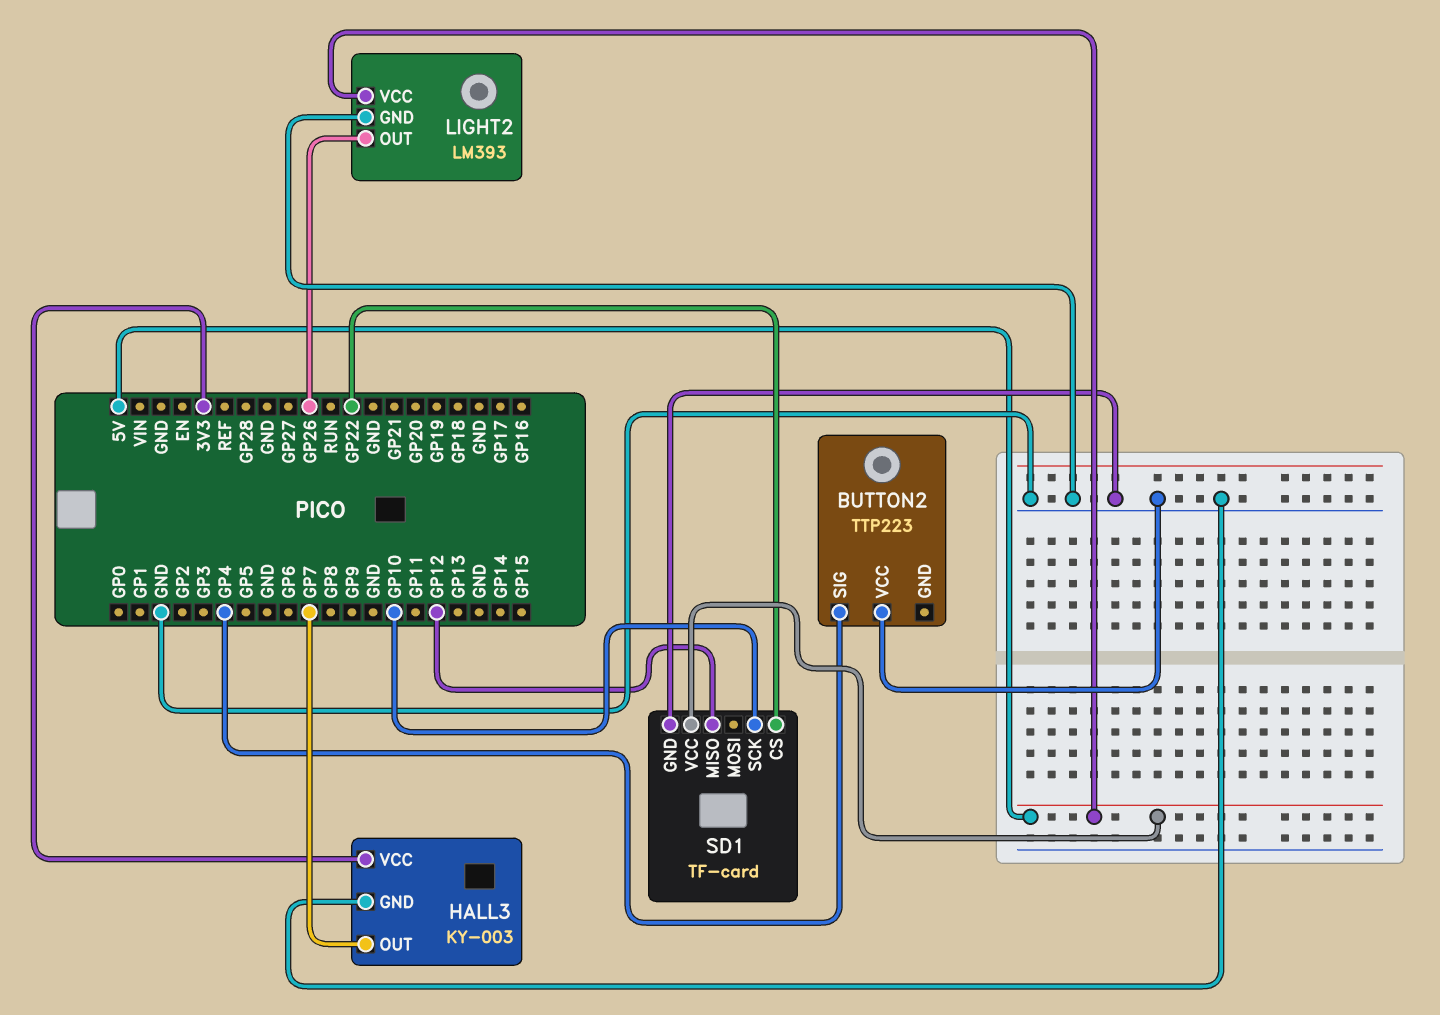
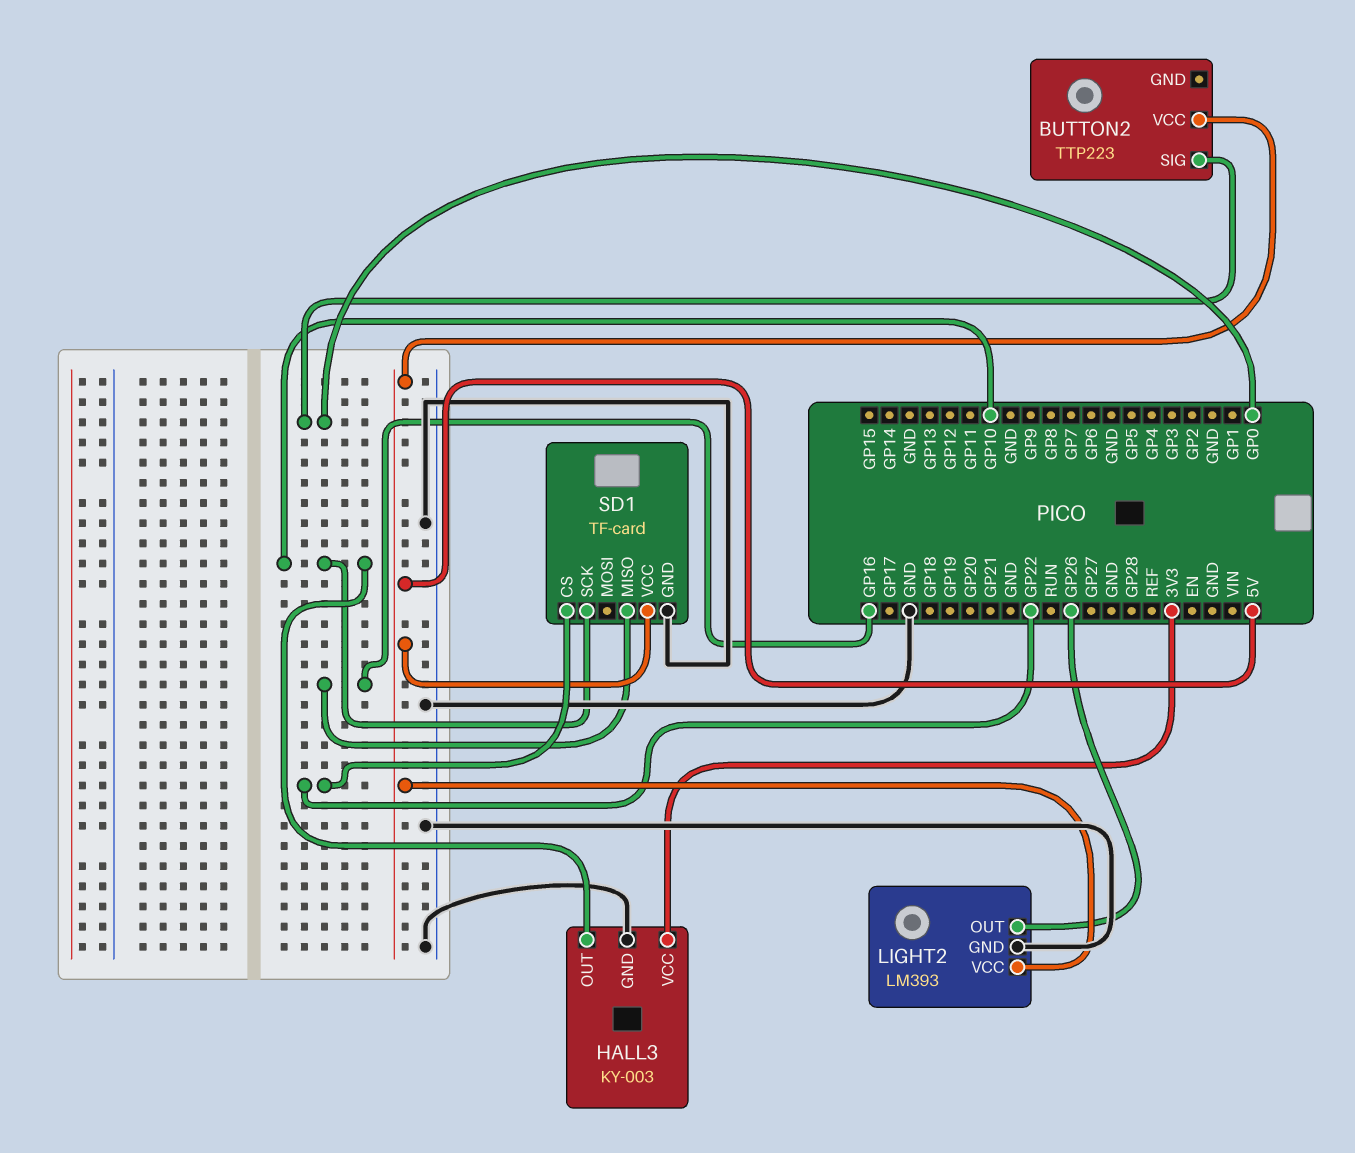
BUTTON2 pin SIG: GP4 -> GP0
BUTTON2 pin VCC: GND -> 5V
HALL3 pin OUT: GP7 -> GP10
SD1 pin MISO: GP12 -> GP16

